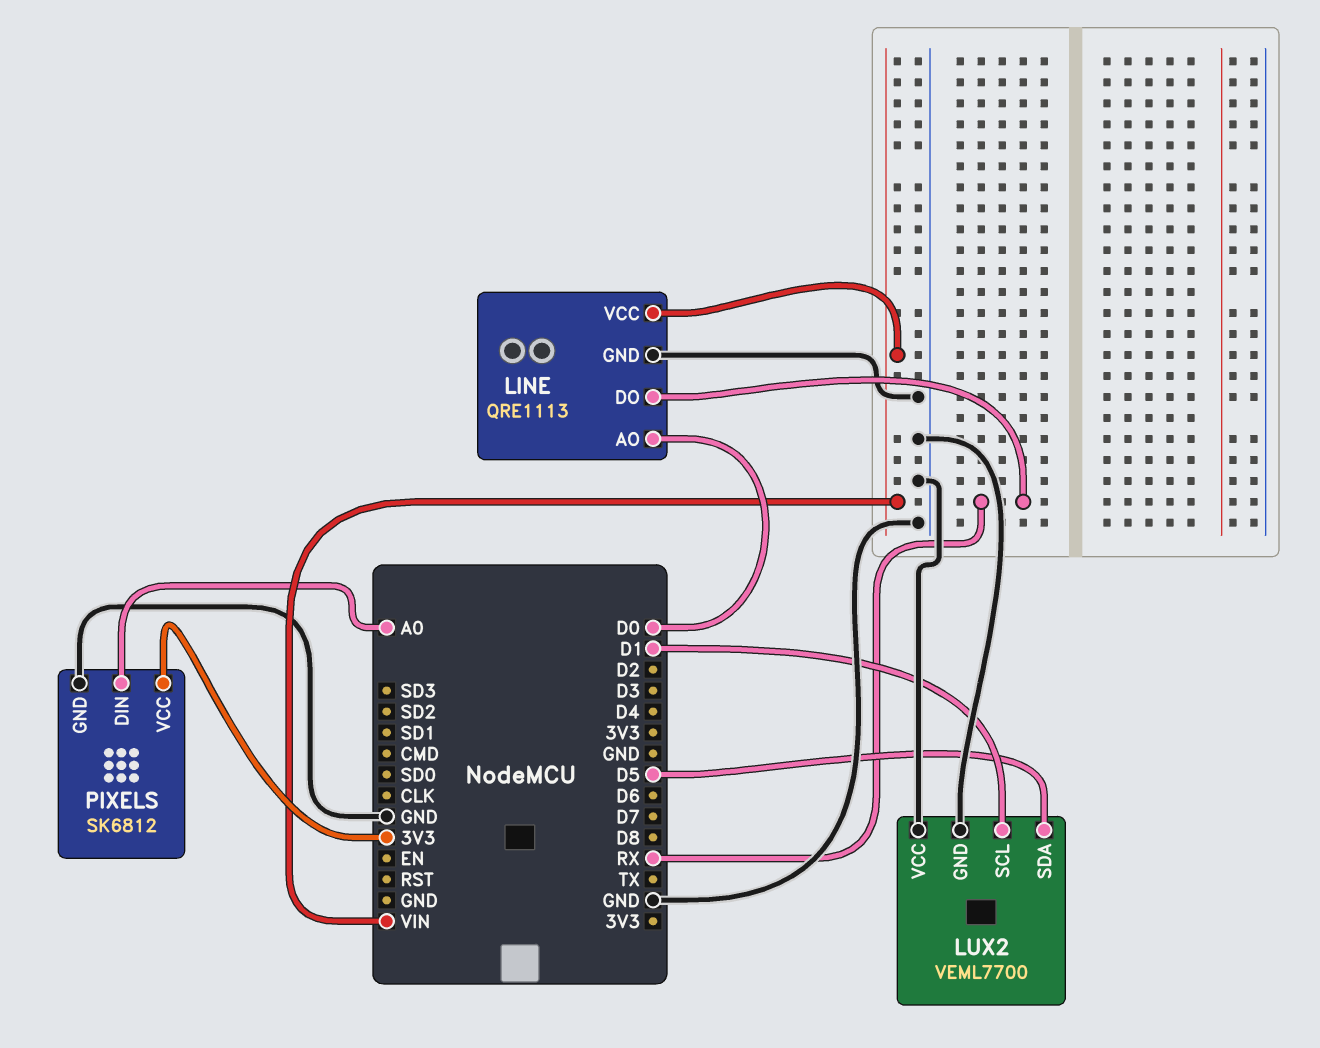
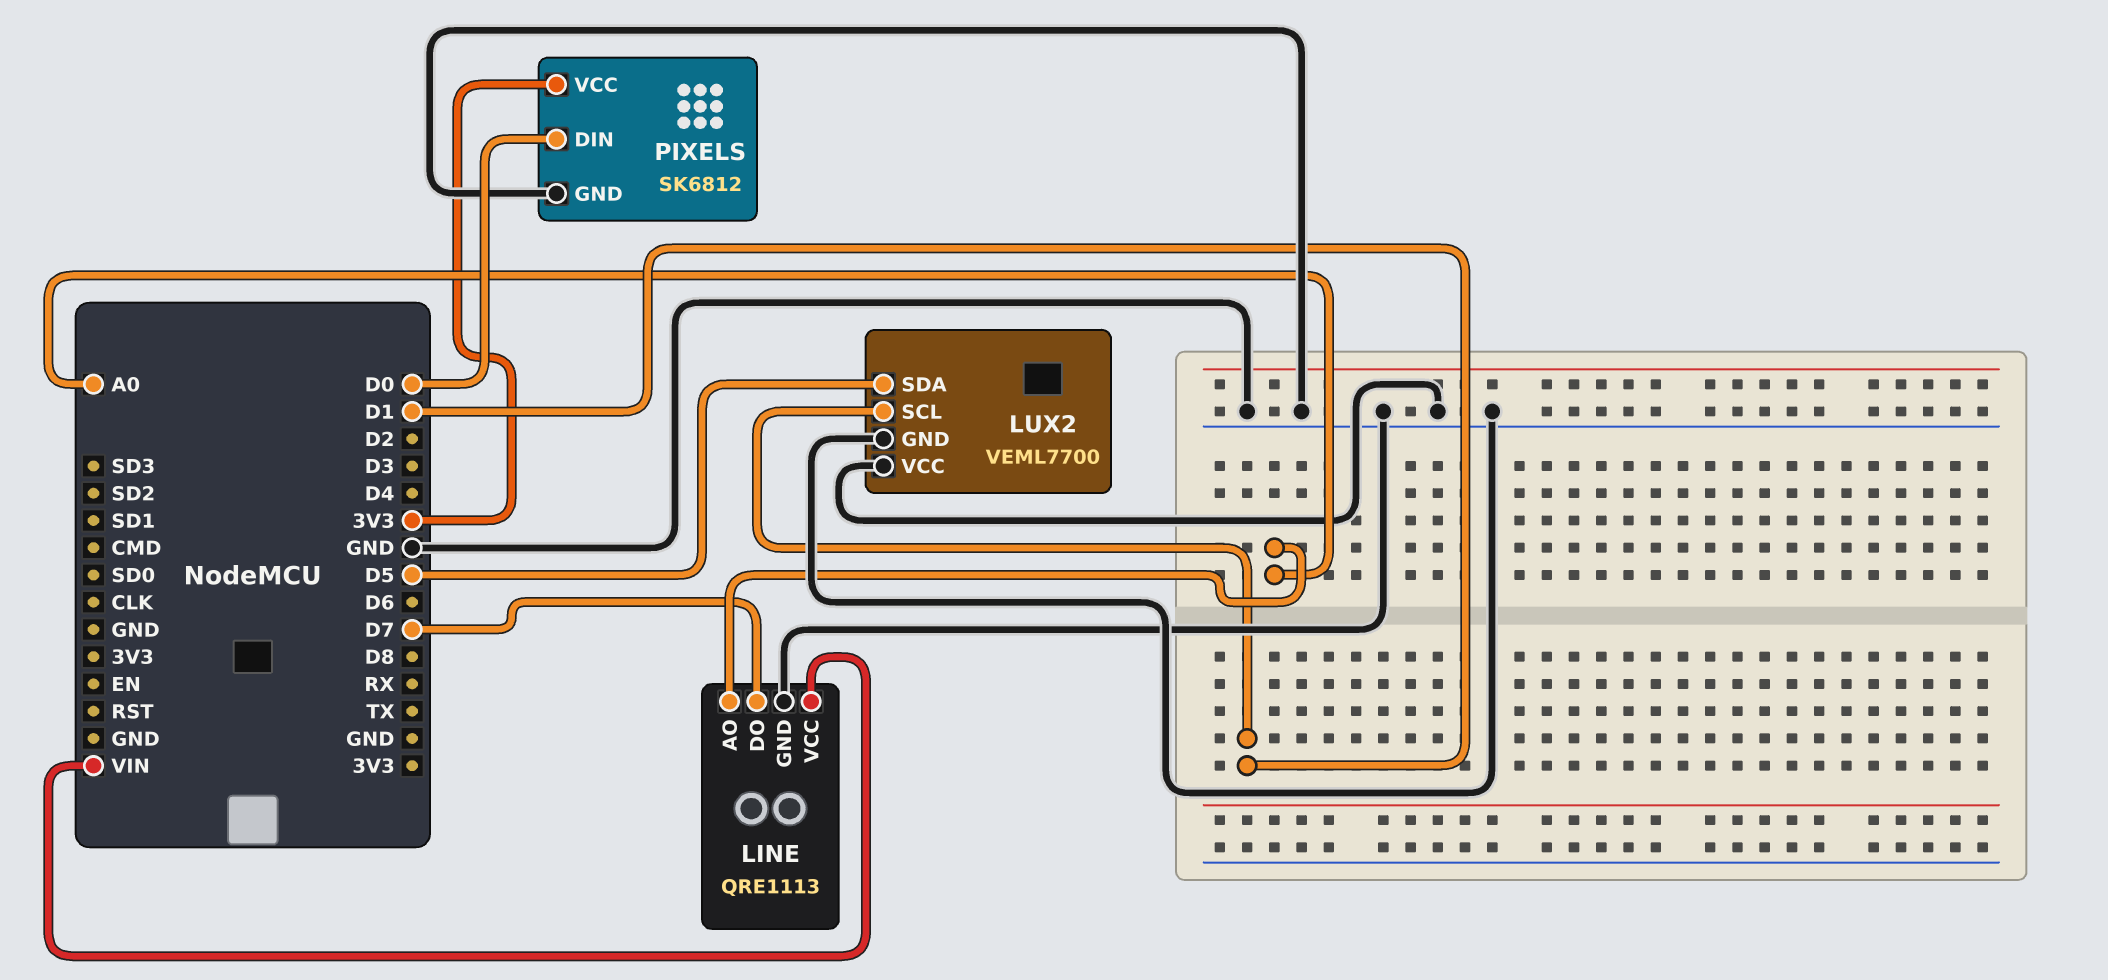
LINE pin AO: D0 -> A0
LINE pin DO: RX -> D7
PIXELS pin DIN: A0 -> D0

